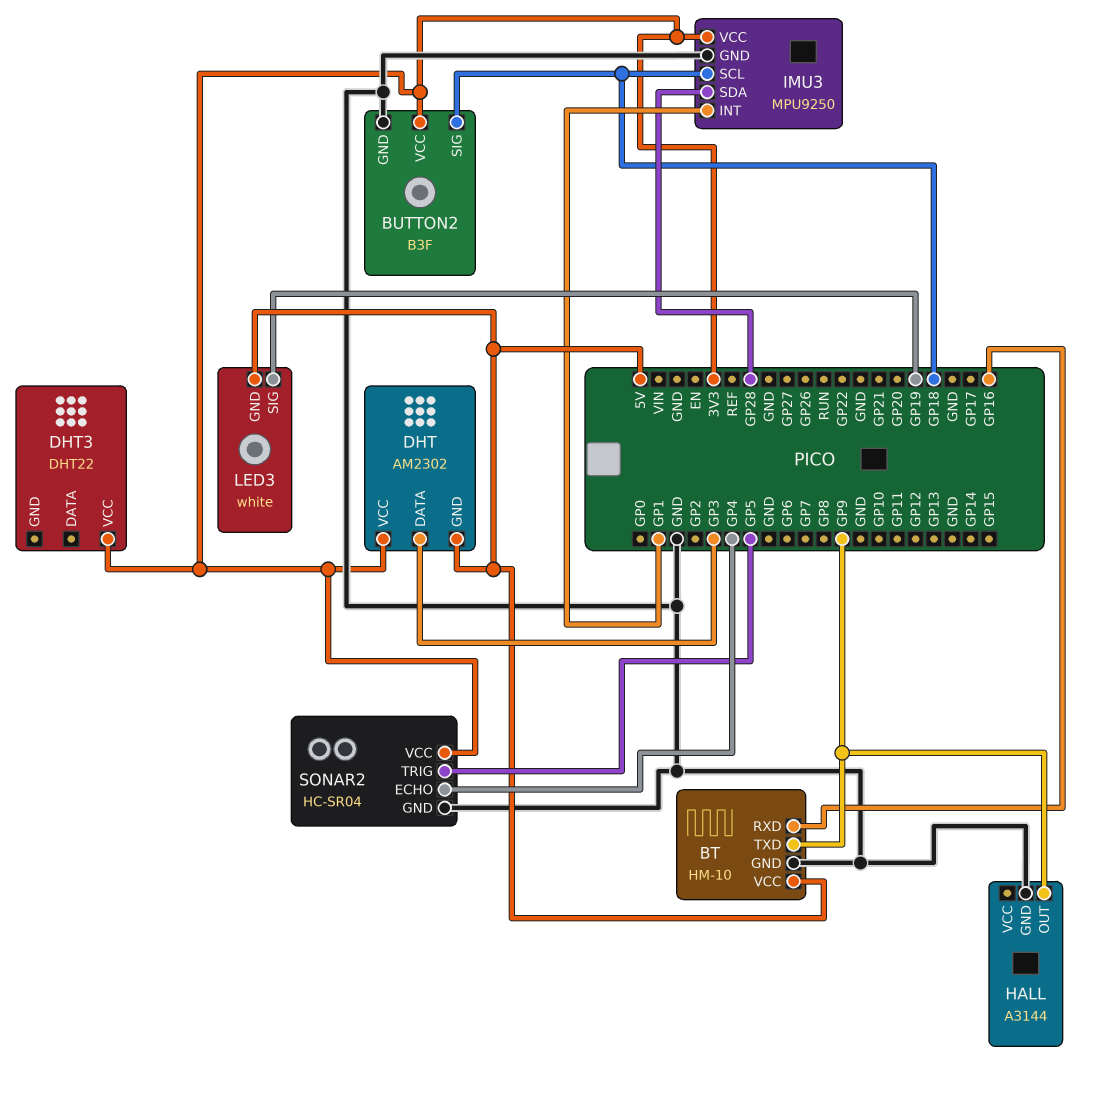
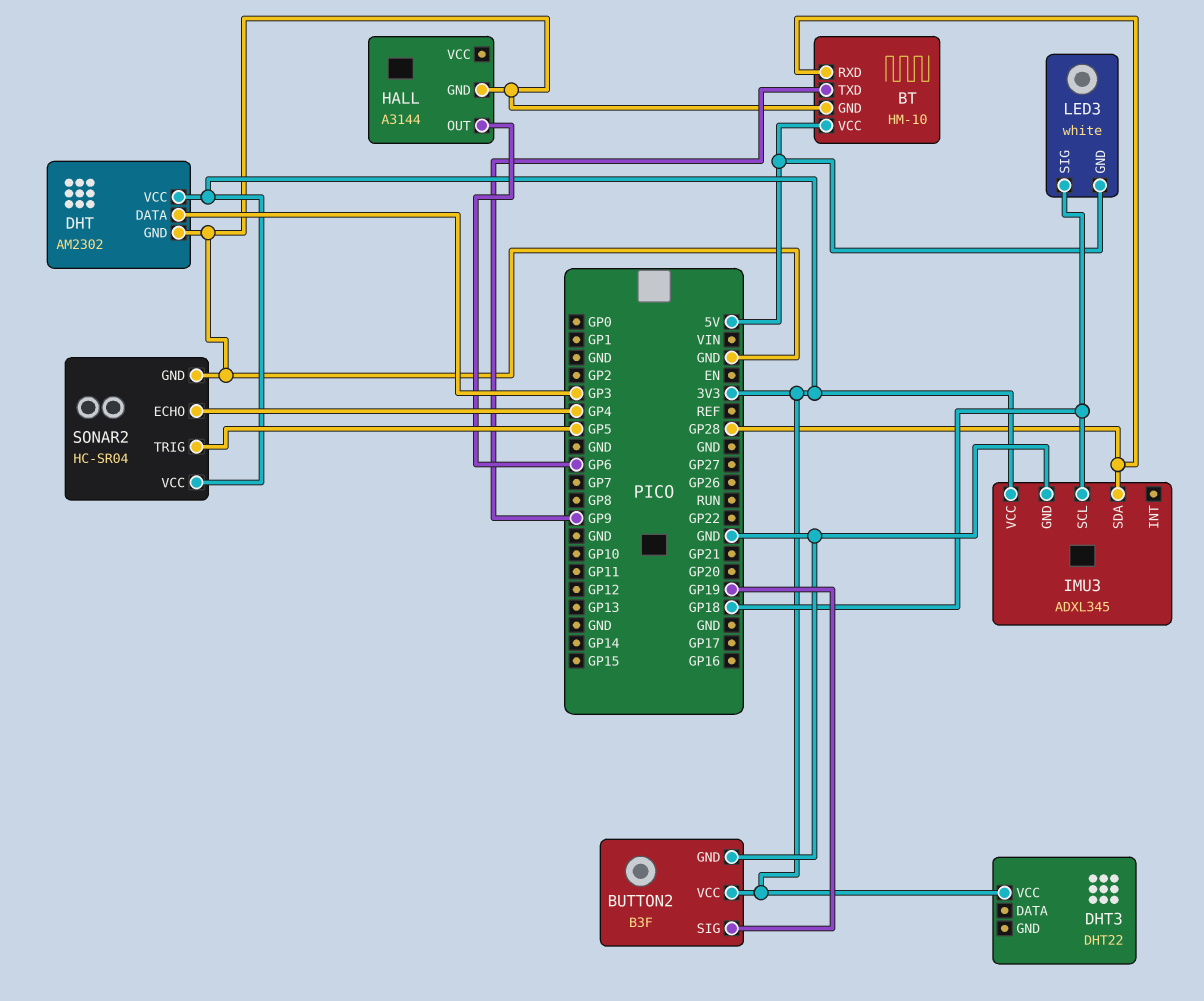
BT pin RXD: GP16 -> GP28
BUTTON2 pin SIG: GP18 -> GP19
DHT pin GND: 5V -> GND
HALL pin OUT: GP9 -> GP6
IMU3: MPU9250 -> ADXL345
IMU3 pin INT: GP1 -> none
LED3 pin SIG: GP19 -> GP18

